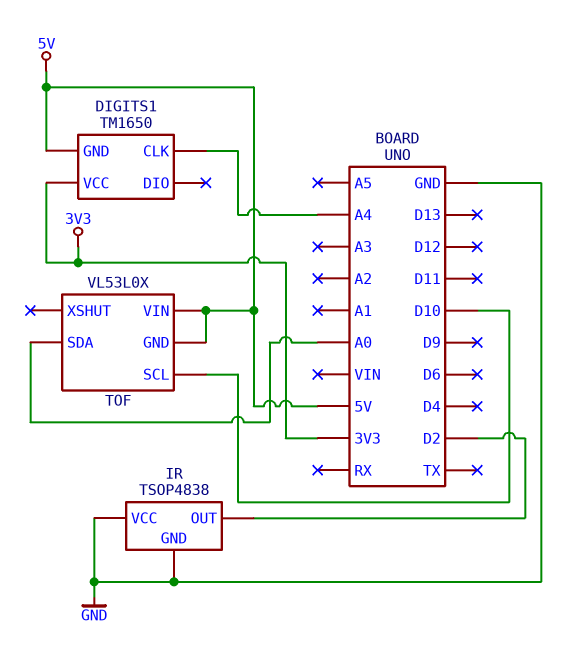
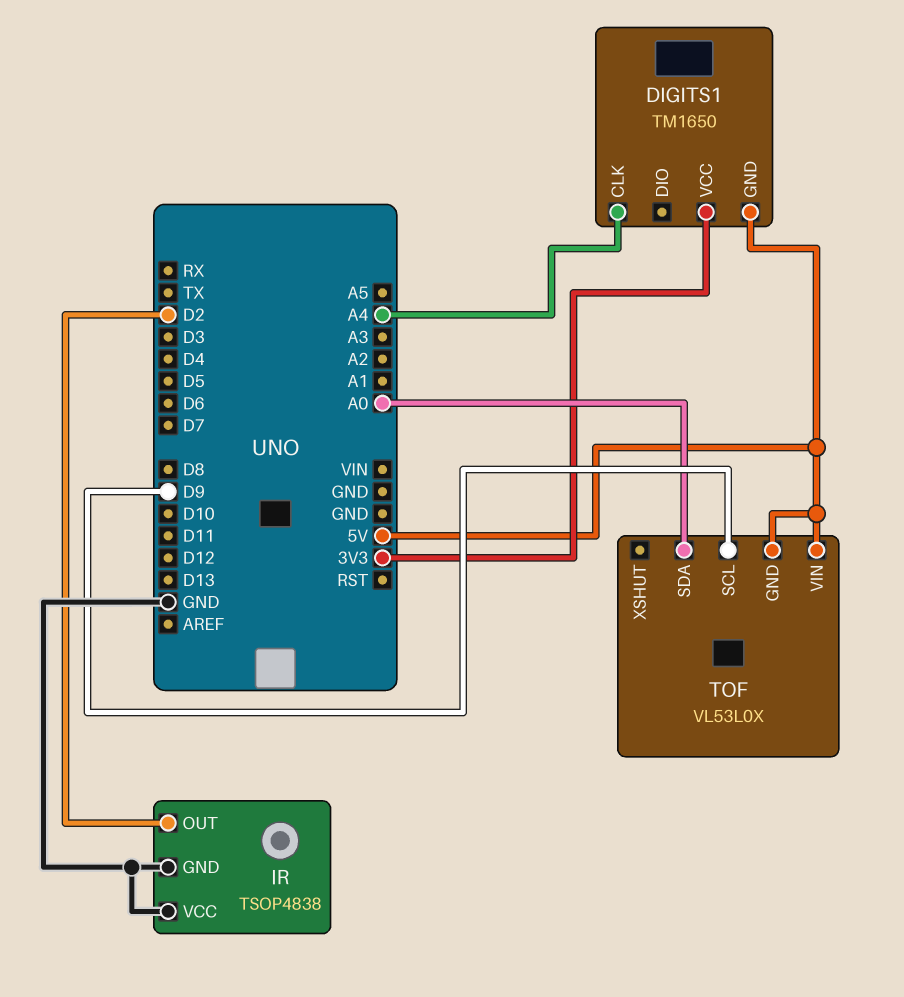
TOF pin SCL: D10 -> D9

